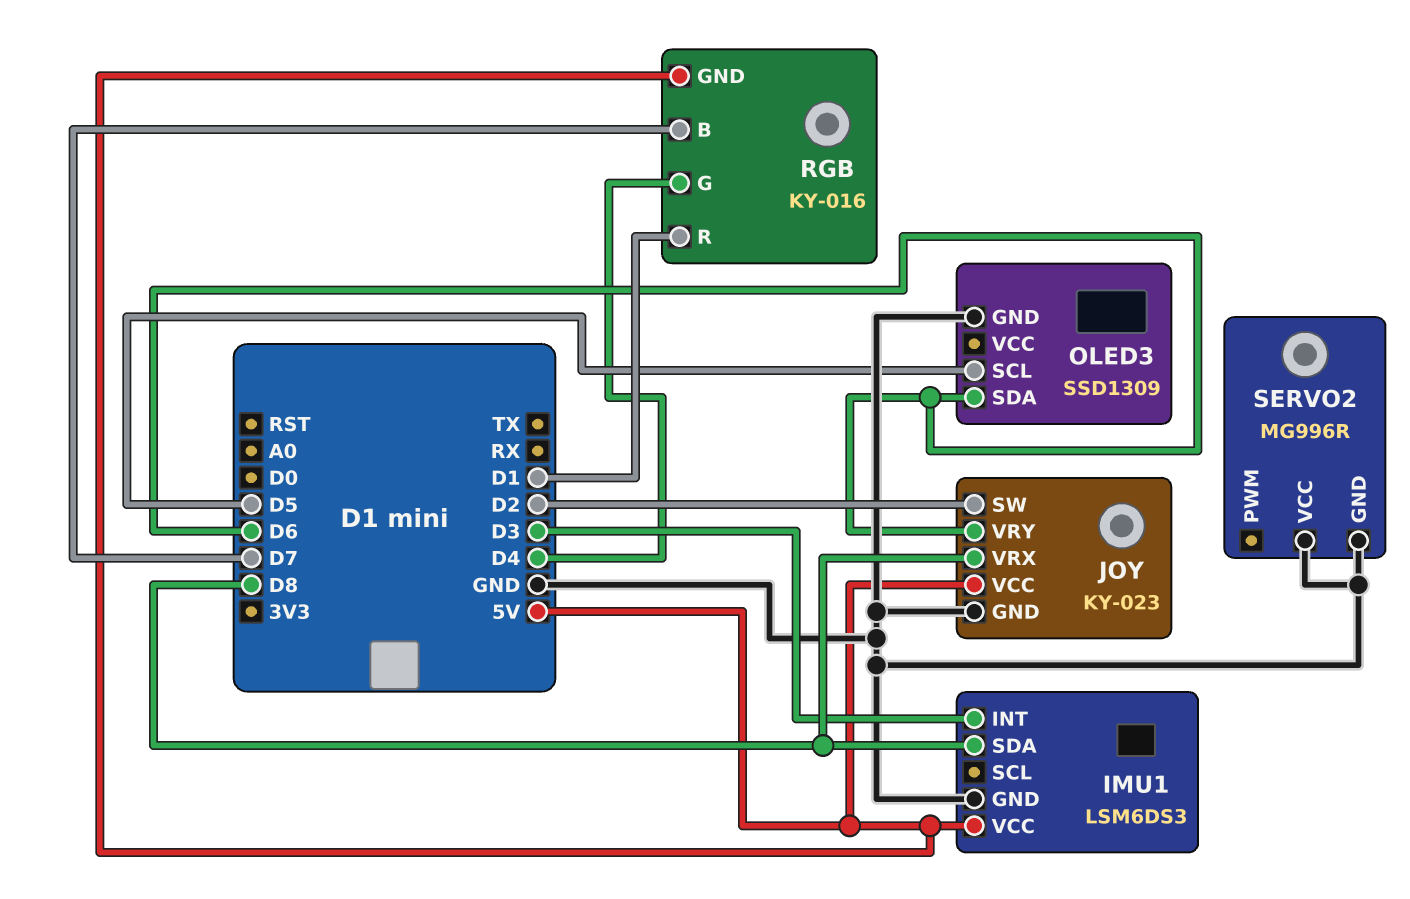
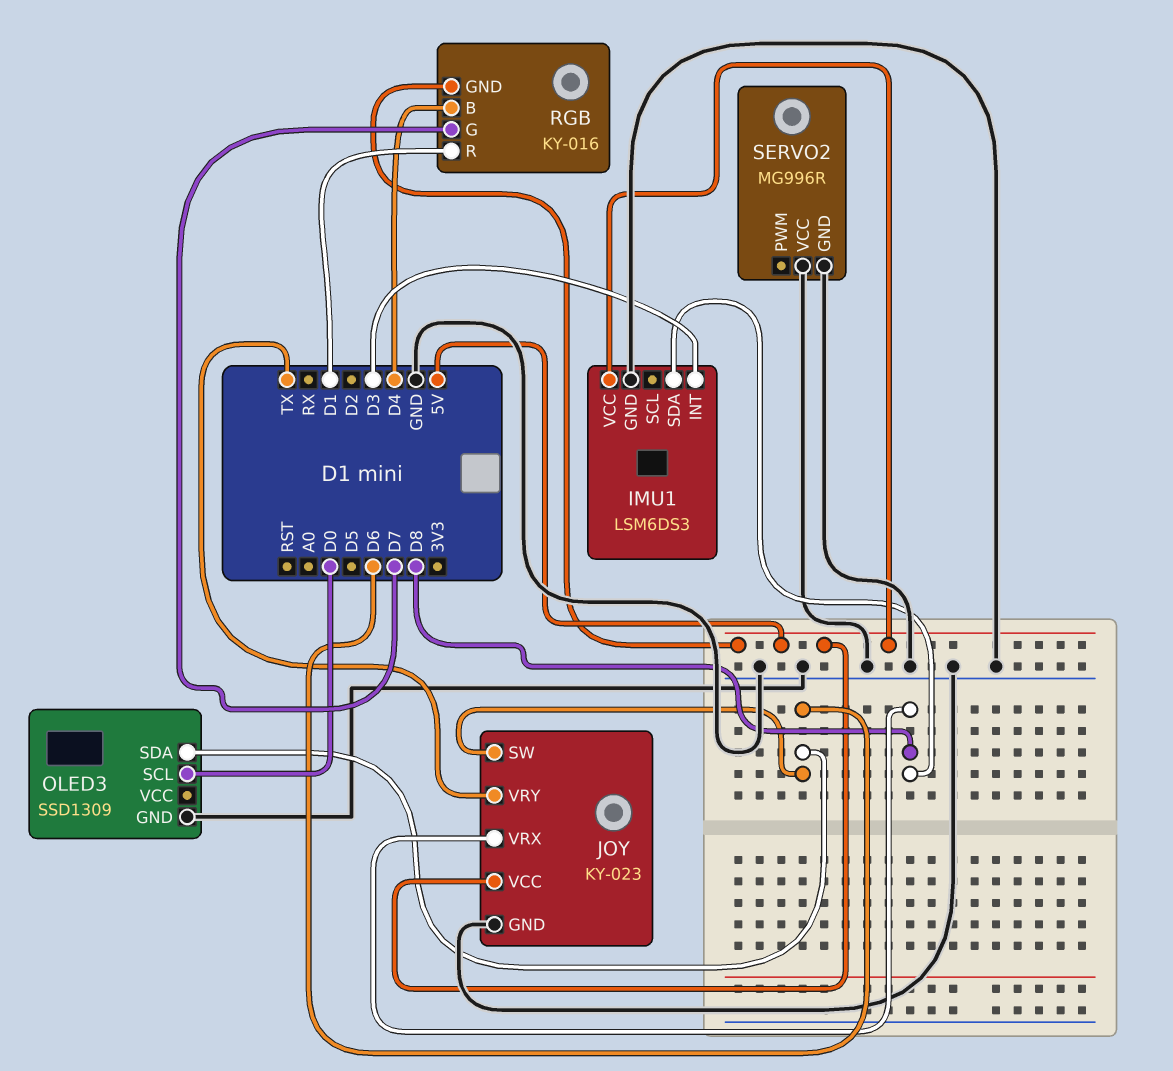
JOY pin SW: D2 -> D6
JOY pin VRY: D6 -> TX
OLED3 pin SCL: D5 -> D0
RGB pin B: D7 -> D4
RGB pin G: D4 -> D7

